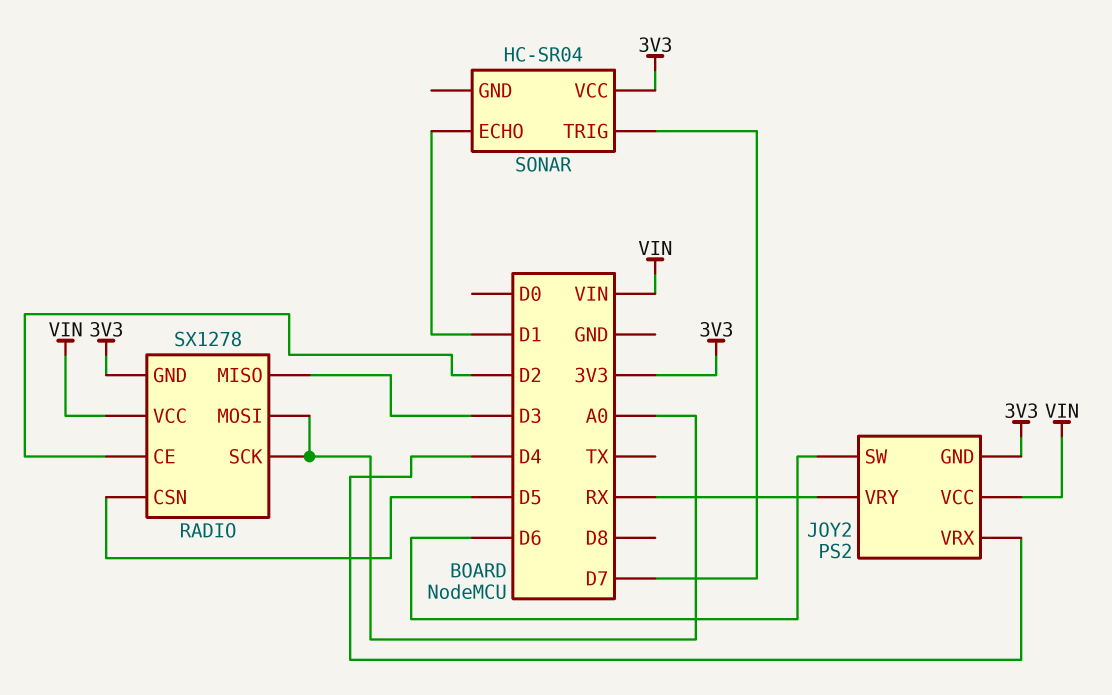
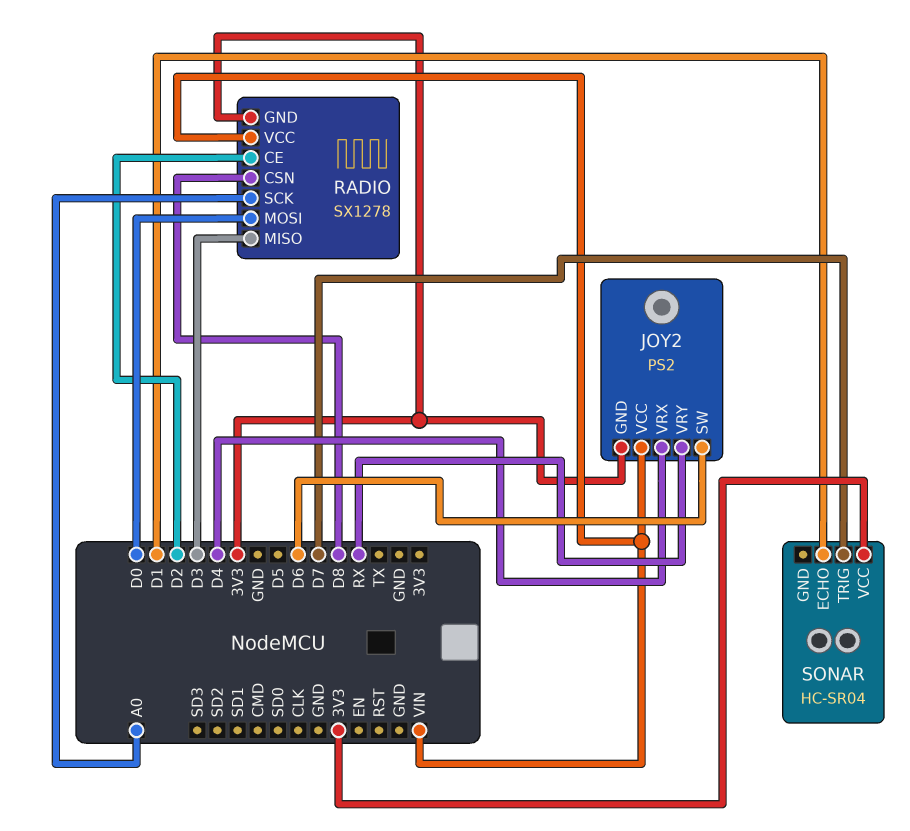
RADIO pin CSN: D5 -> D8
RADIO pin MOSI: A0 -> D0

